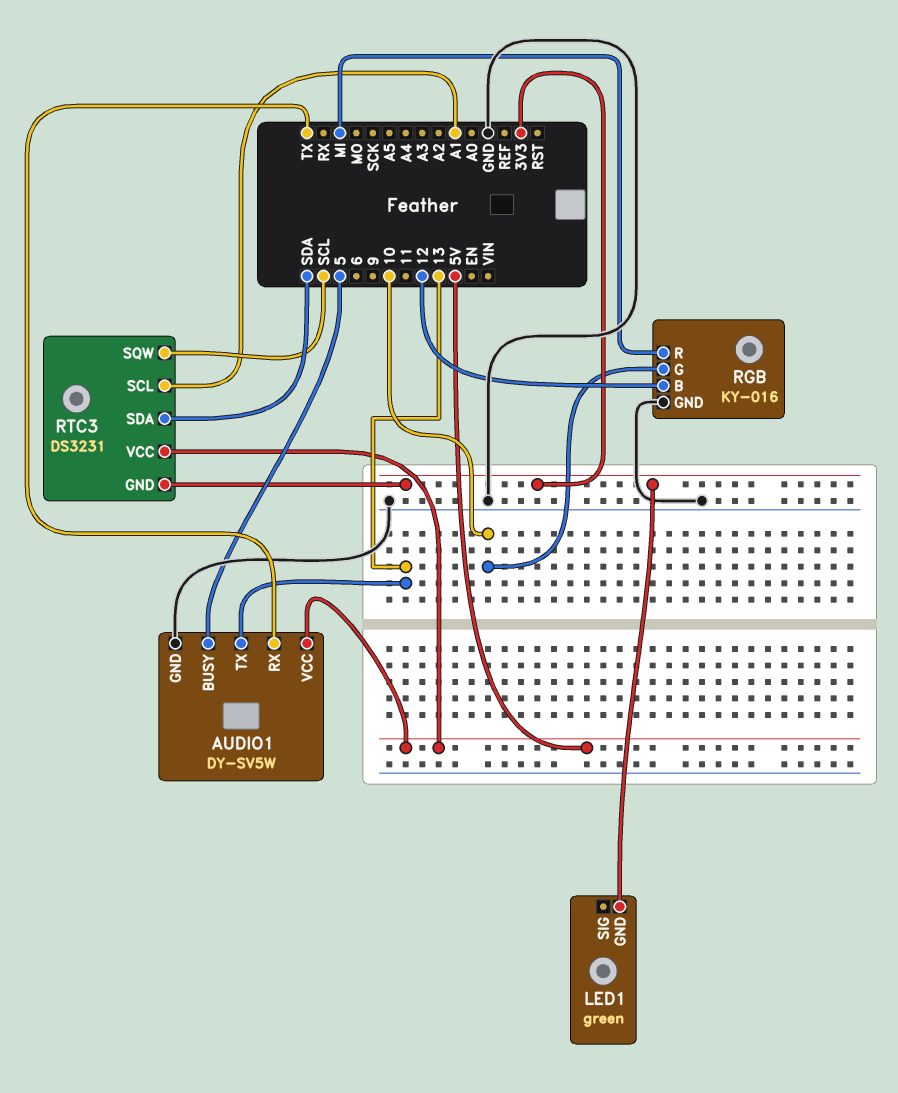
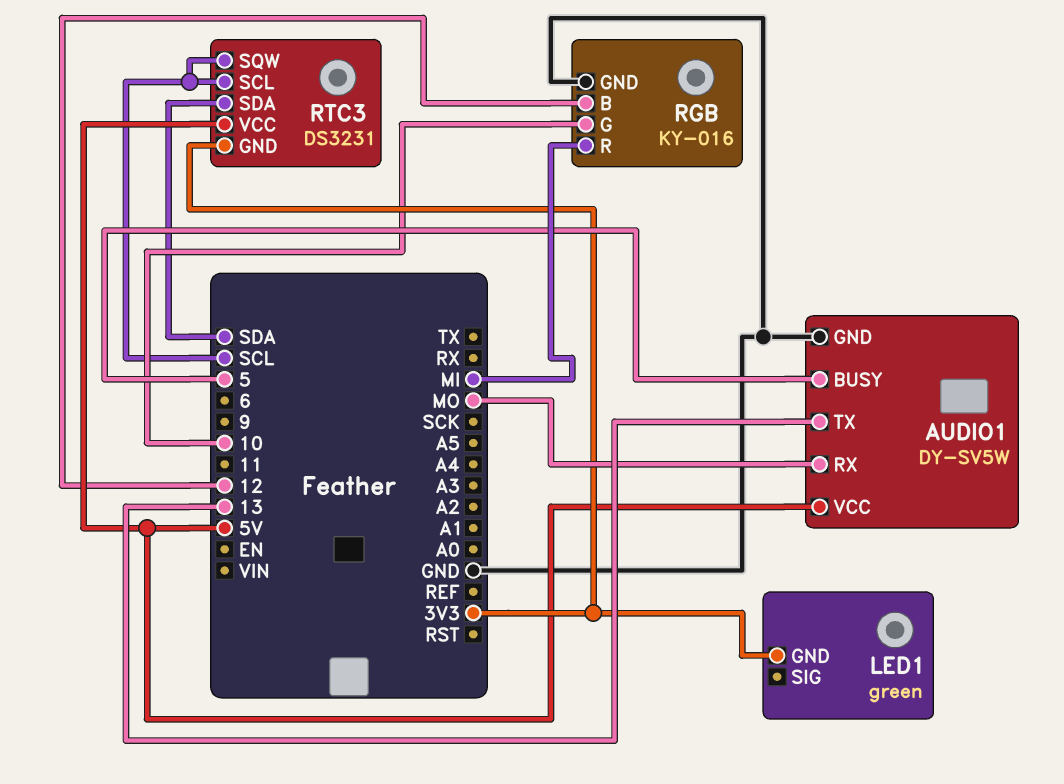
AUDIO1 pin RX: TX -> MO
RTC3 pin SCL: A1 -> SCL

